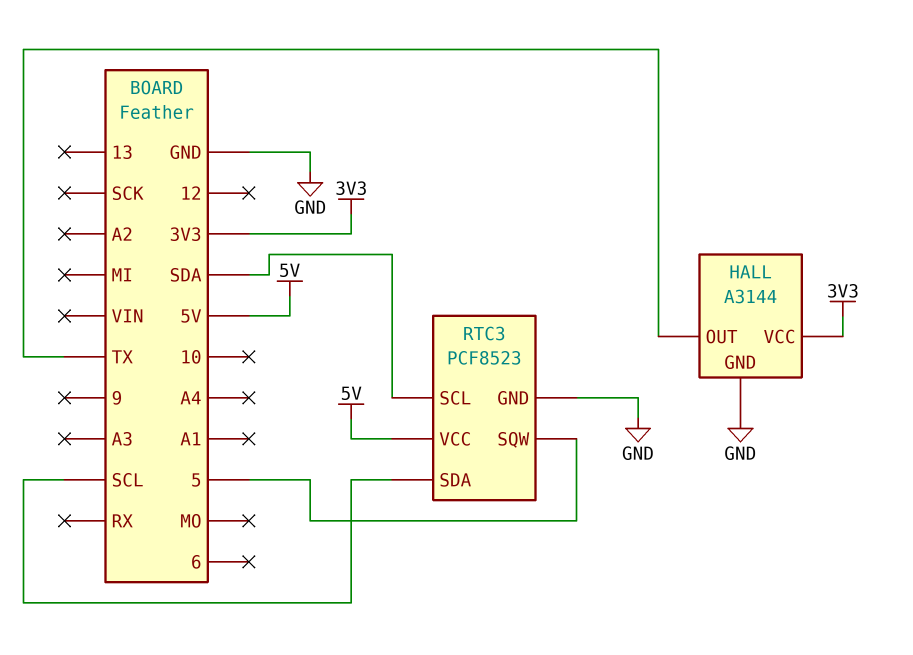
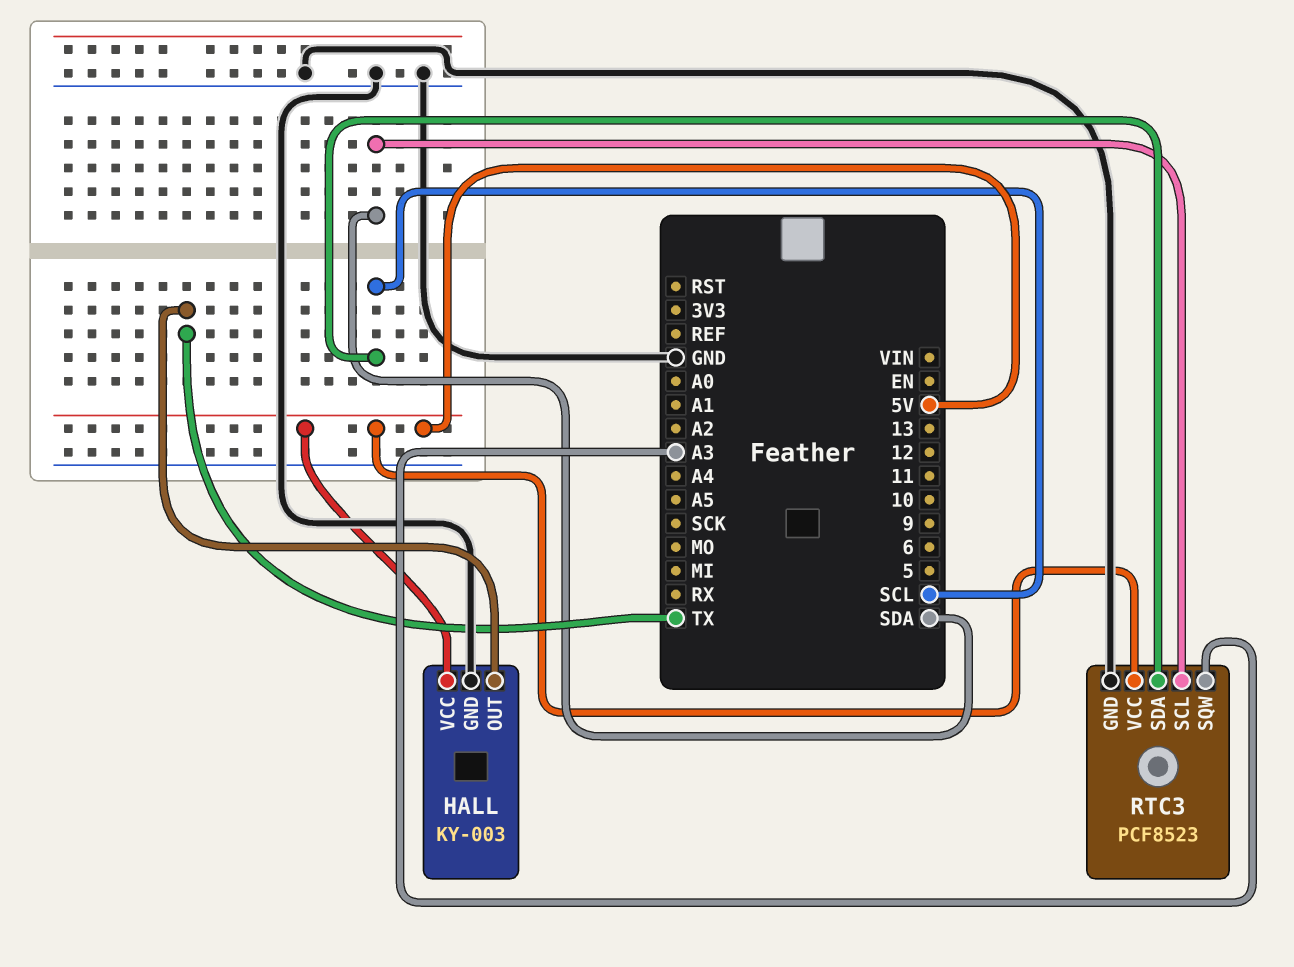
HALL: A3144 -> KY-003
HALL pin VCC: 3V3 -> 5V
RTC3 pin SQW: 5 -> A3

